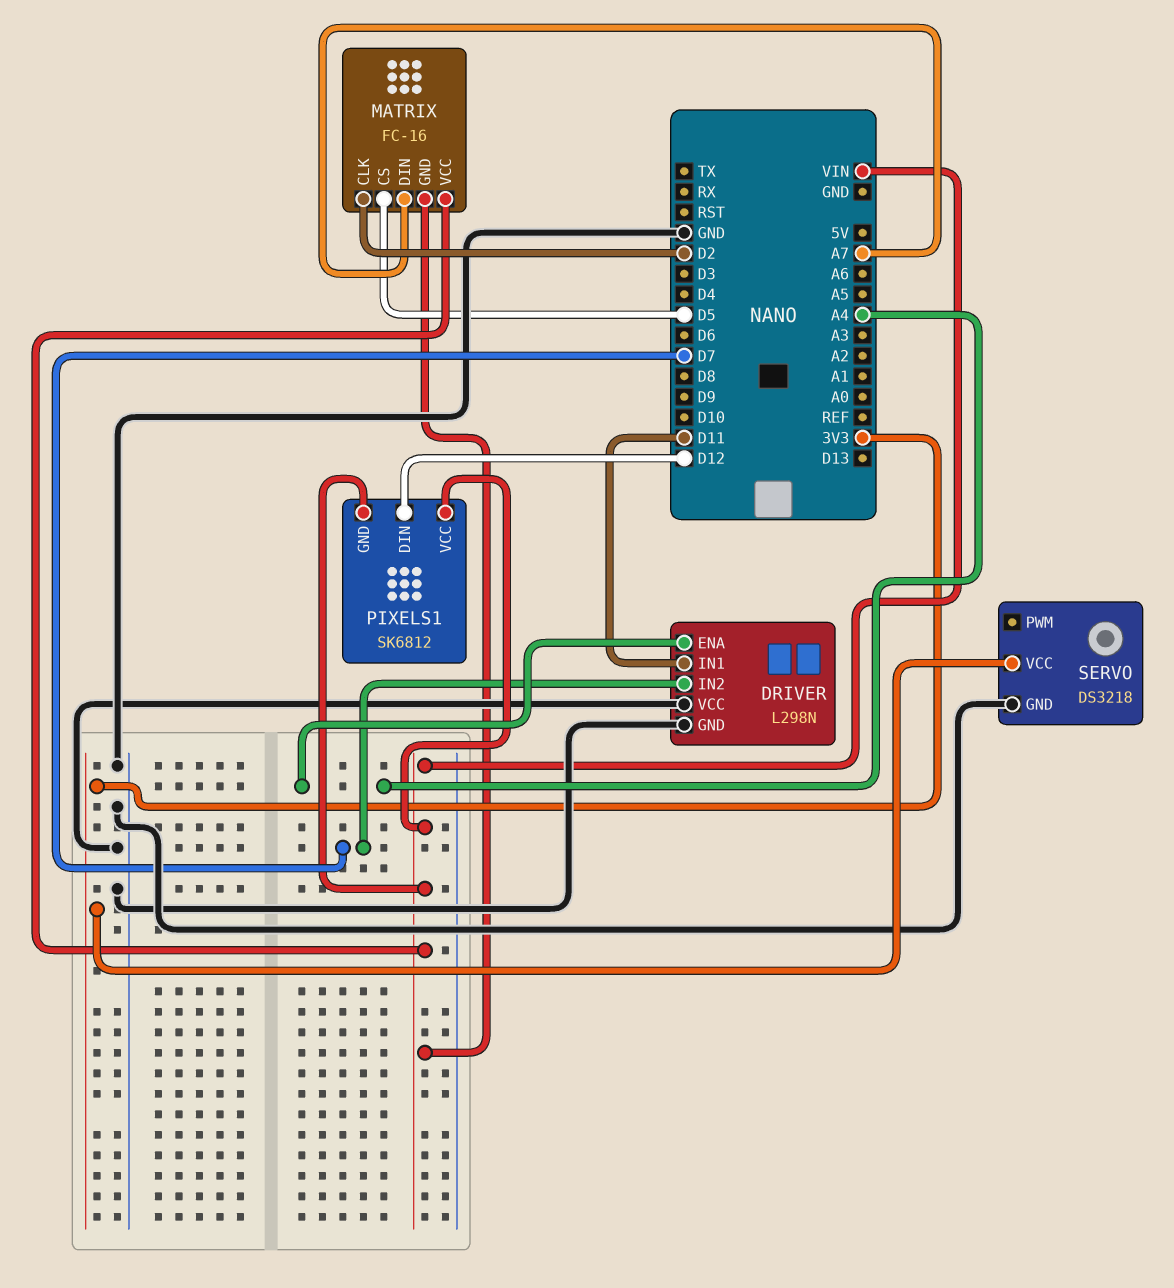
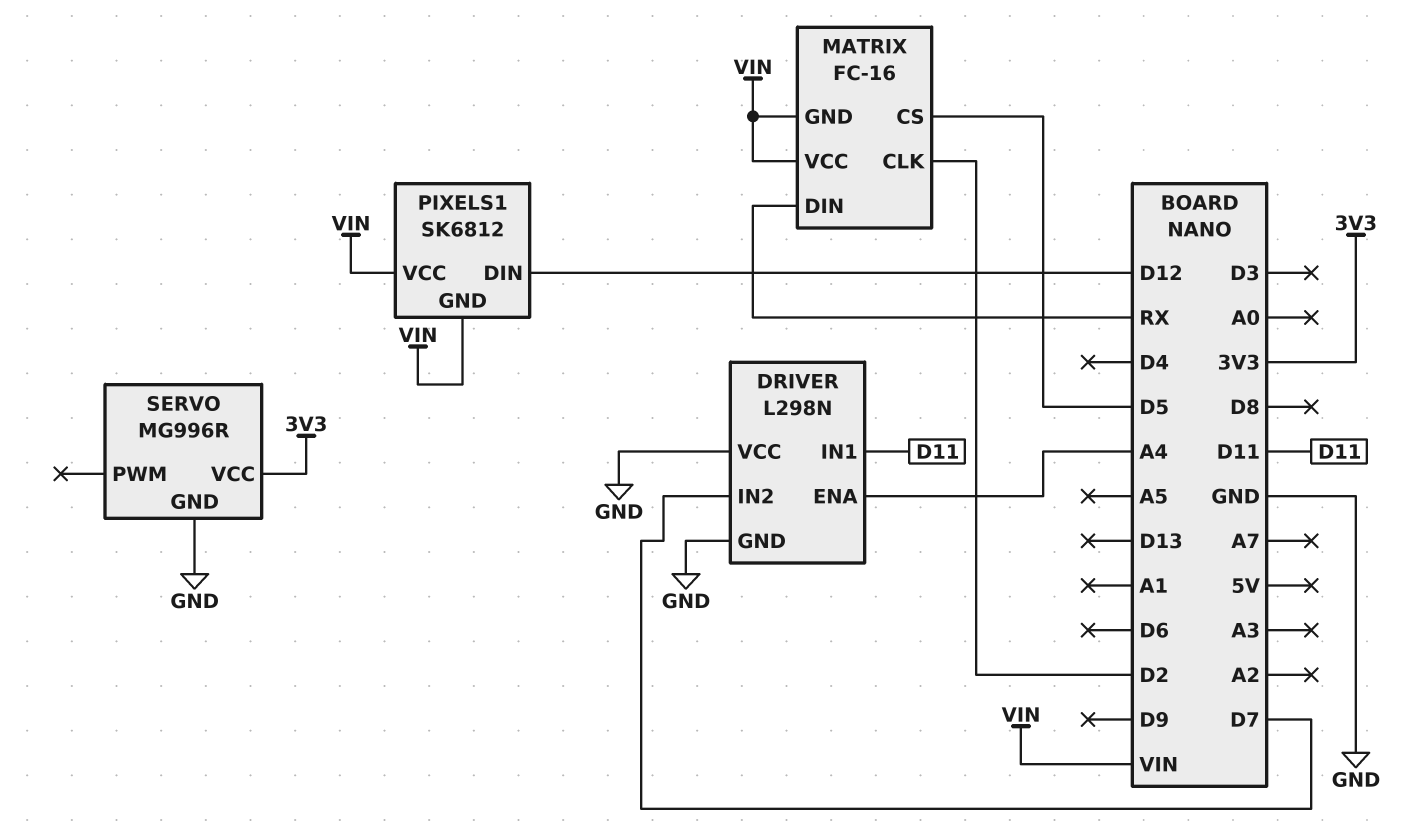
MATRIX pin DIN: A7 -> RX
SERVO: DS3218 -> MG996R

